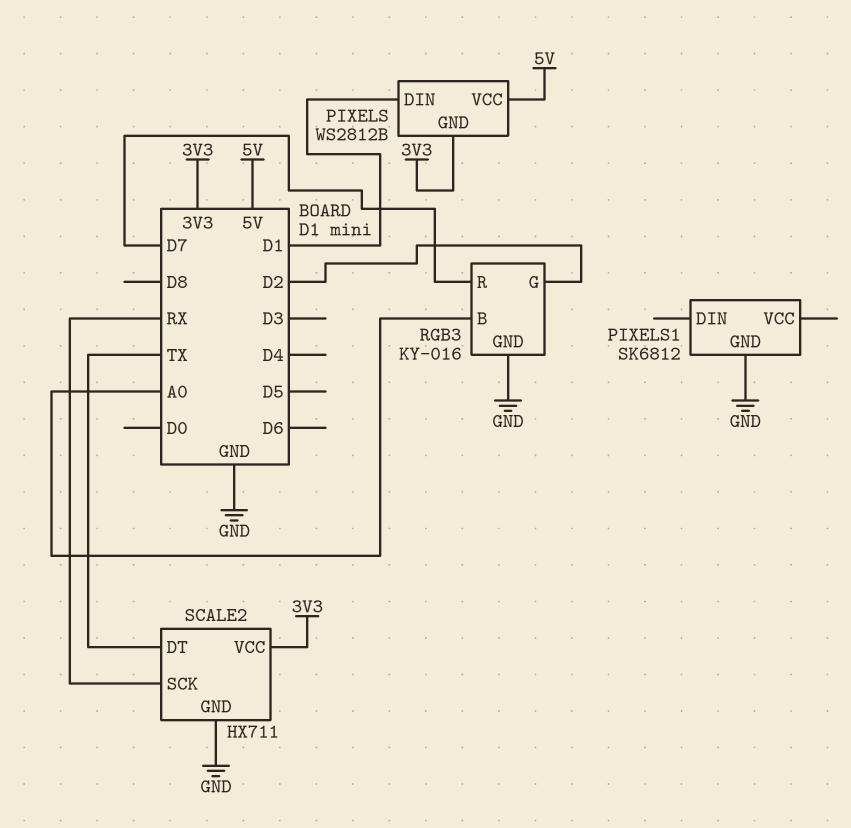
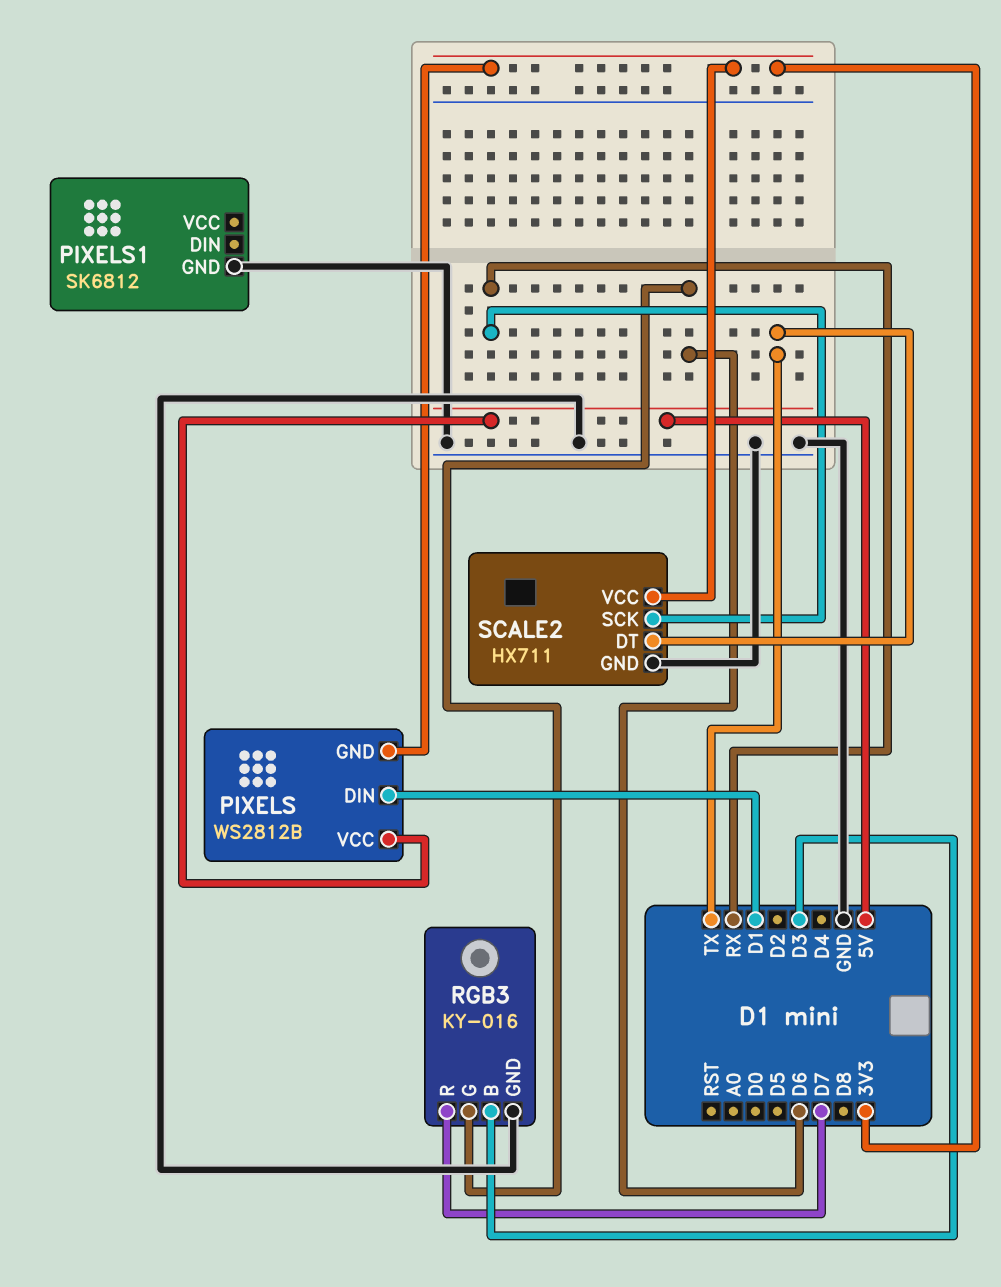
RGB3 pin B: A0 -> D3
RGB3 pin G: D2 -> D6

